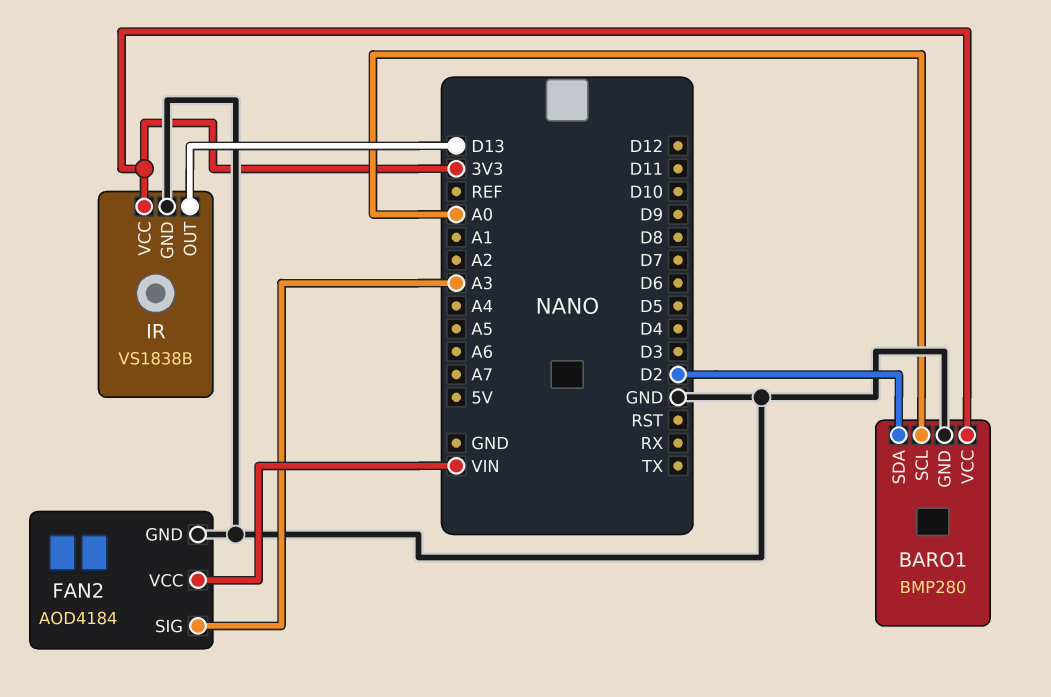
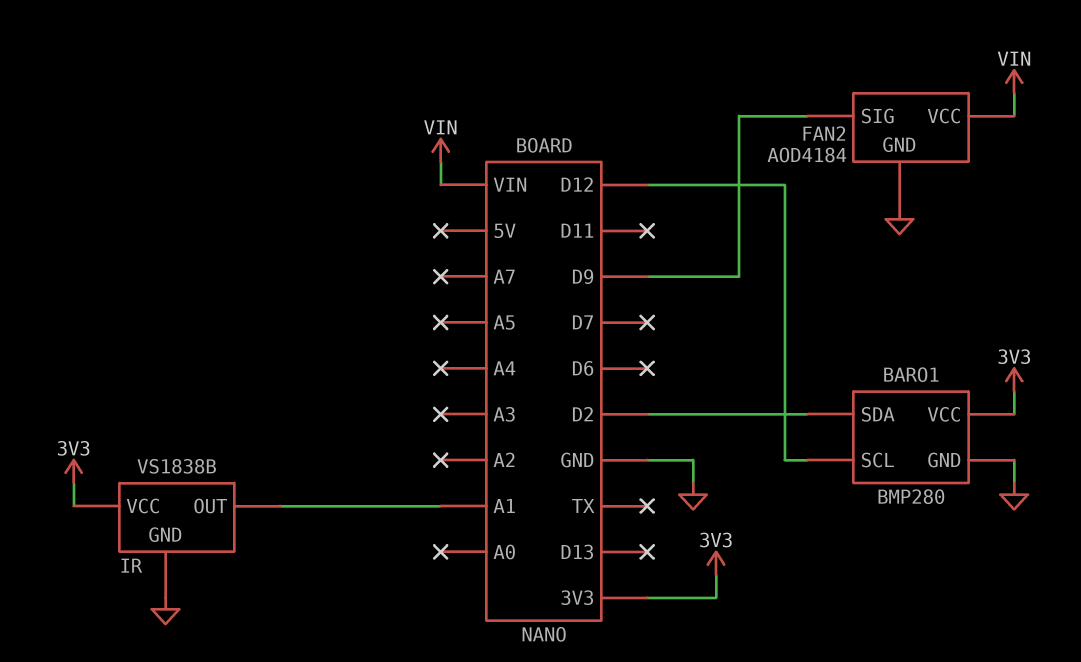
BARO1 pin SCL: A0 -> D12
FAN2 pin SIG: A3 -> D9
IR pin OUT: D13 -> A1

